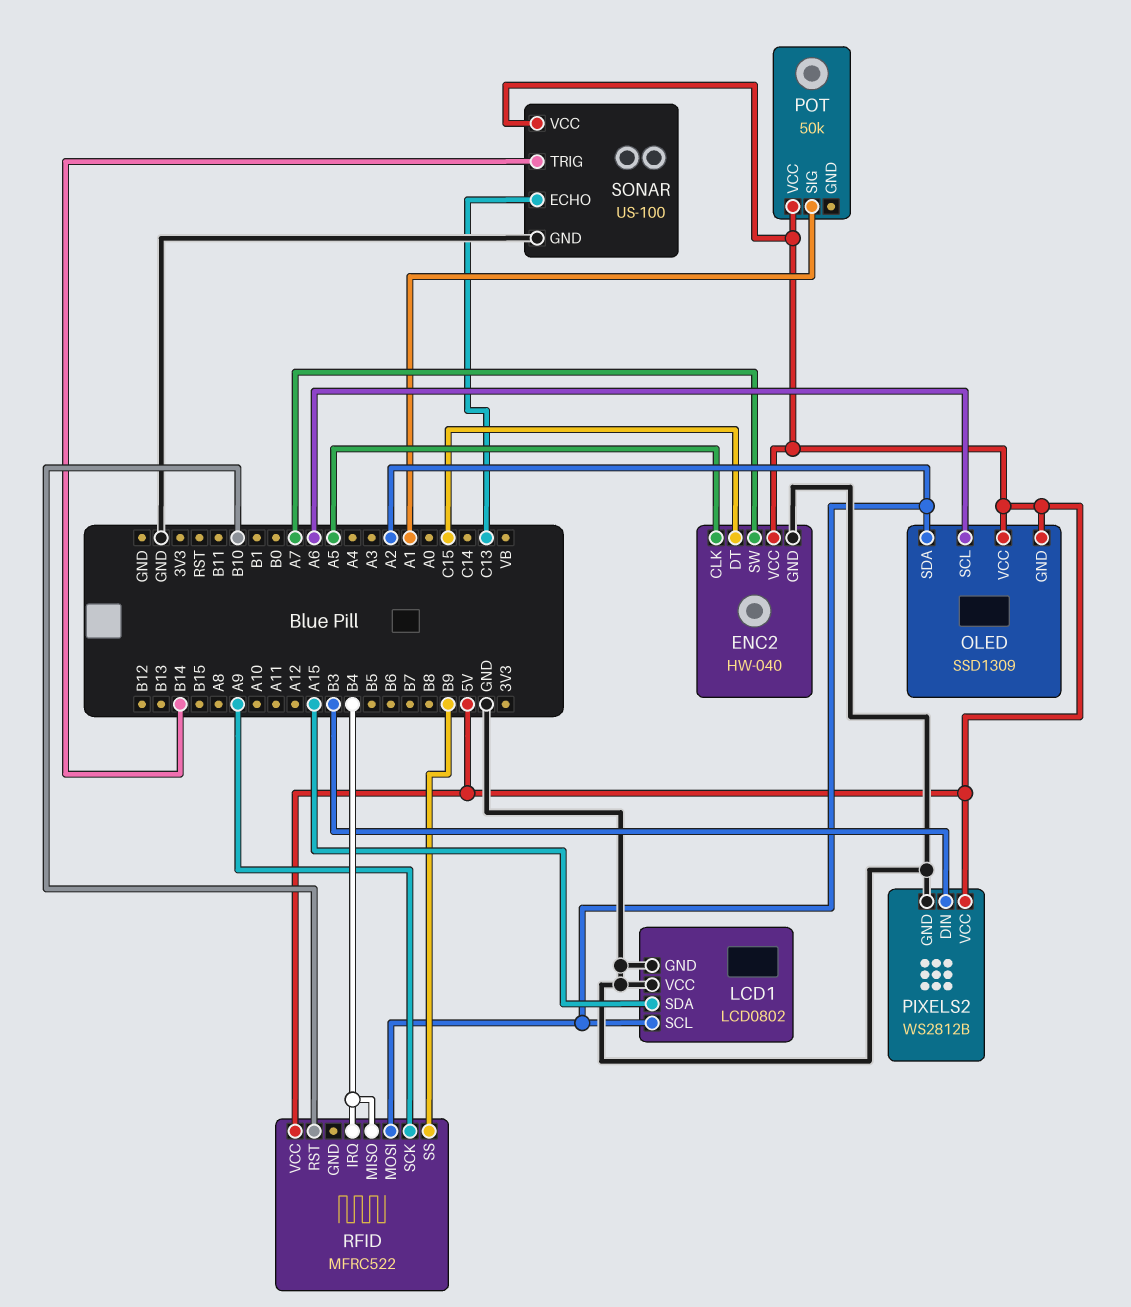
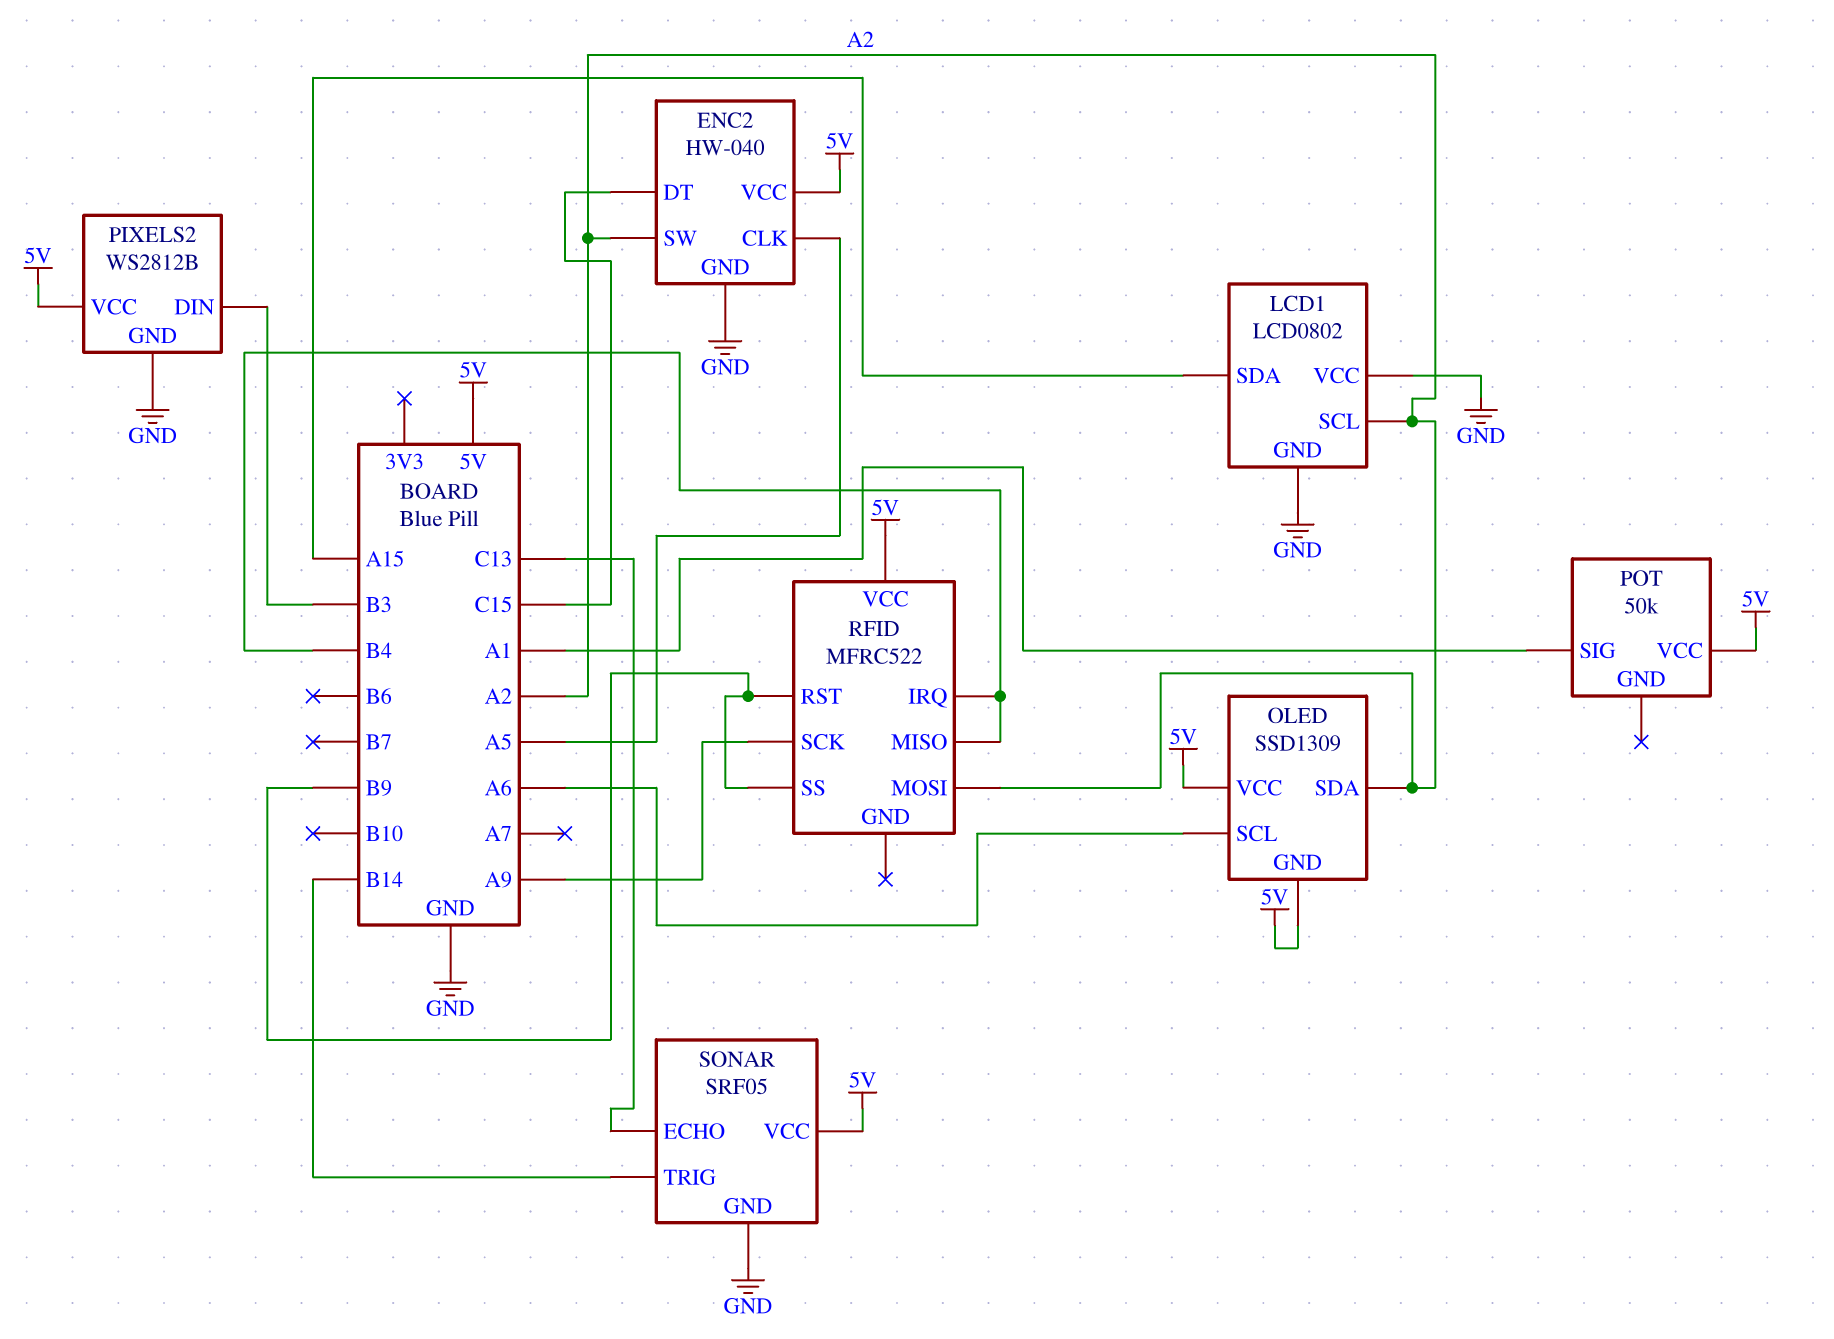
ENC2 pin SW: A7 -> A2
RFID pin RST: B10 -> B9
SONAR: US-100 -> SRF05

